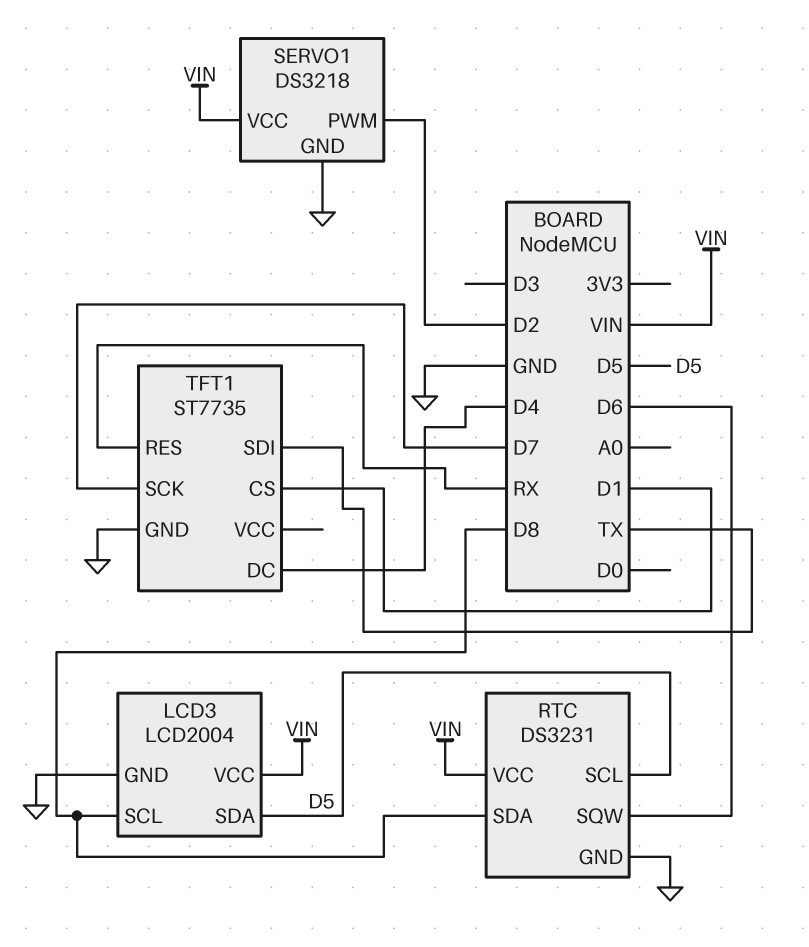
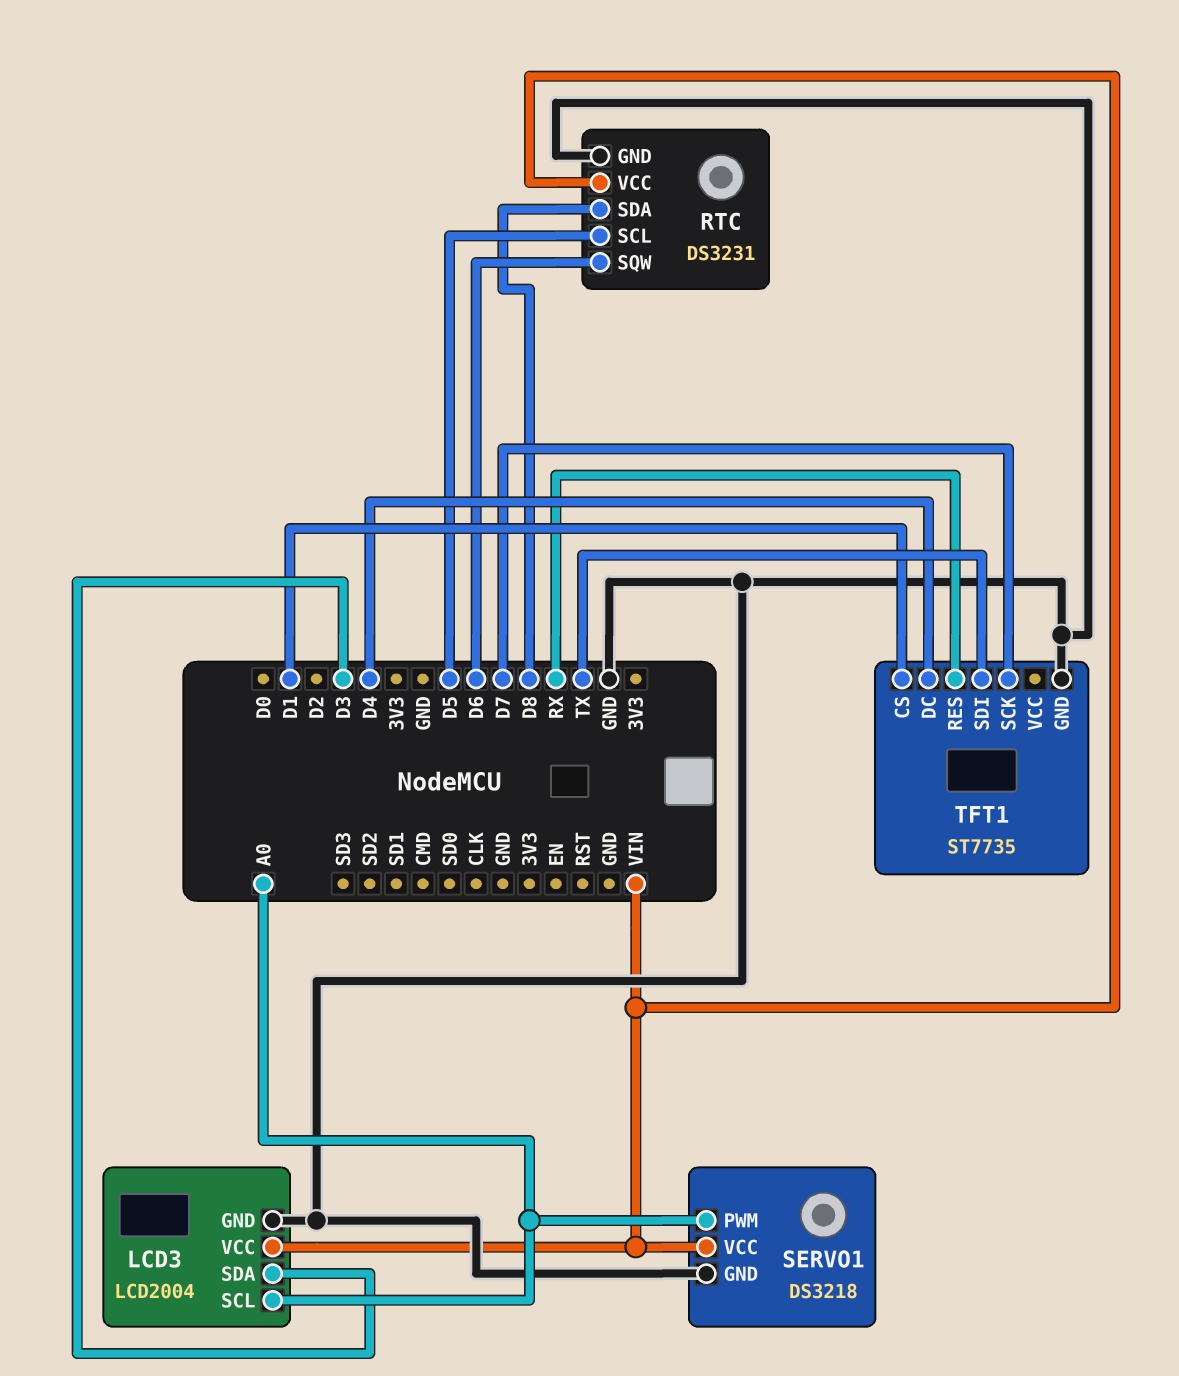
LCD3 pin SCL: D8 -> A0
LCD3 pin SDA: D5 -> D3
SERVO1 pin PWM: D2 -> A0

